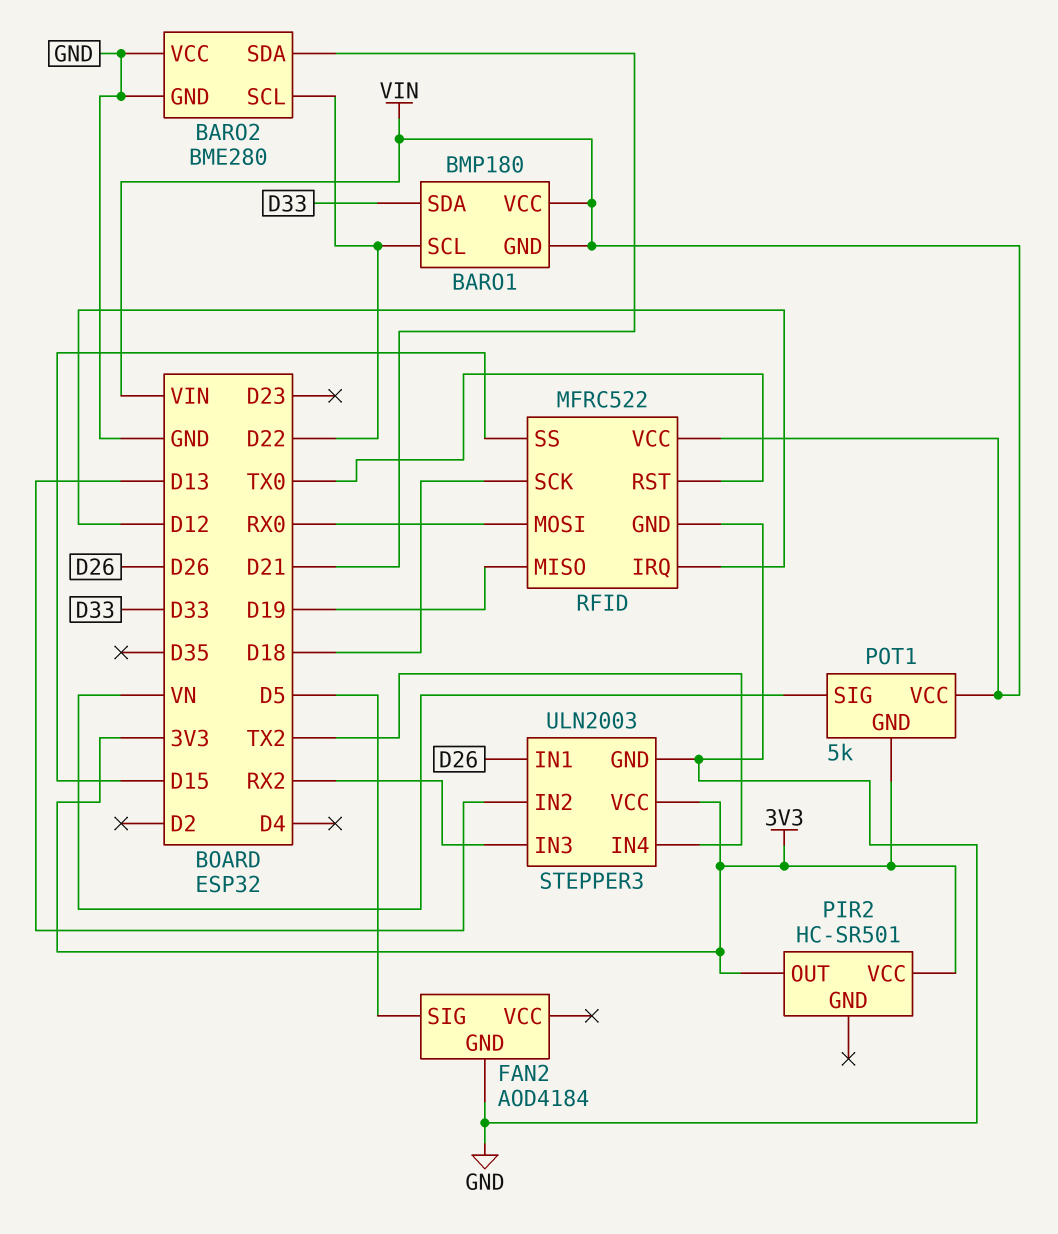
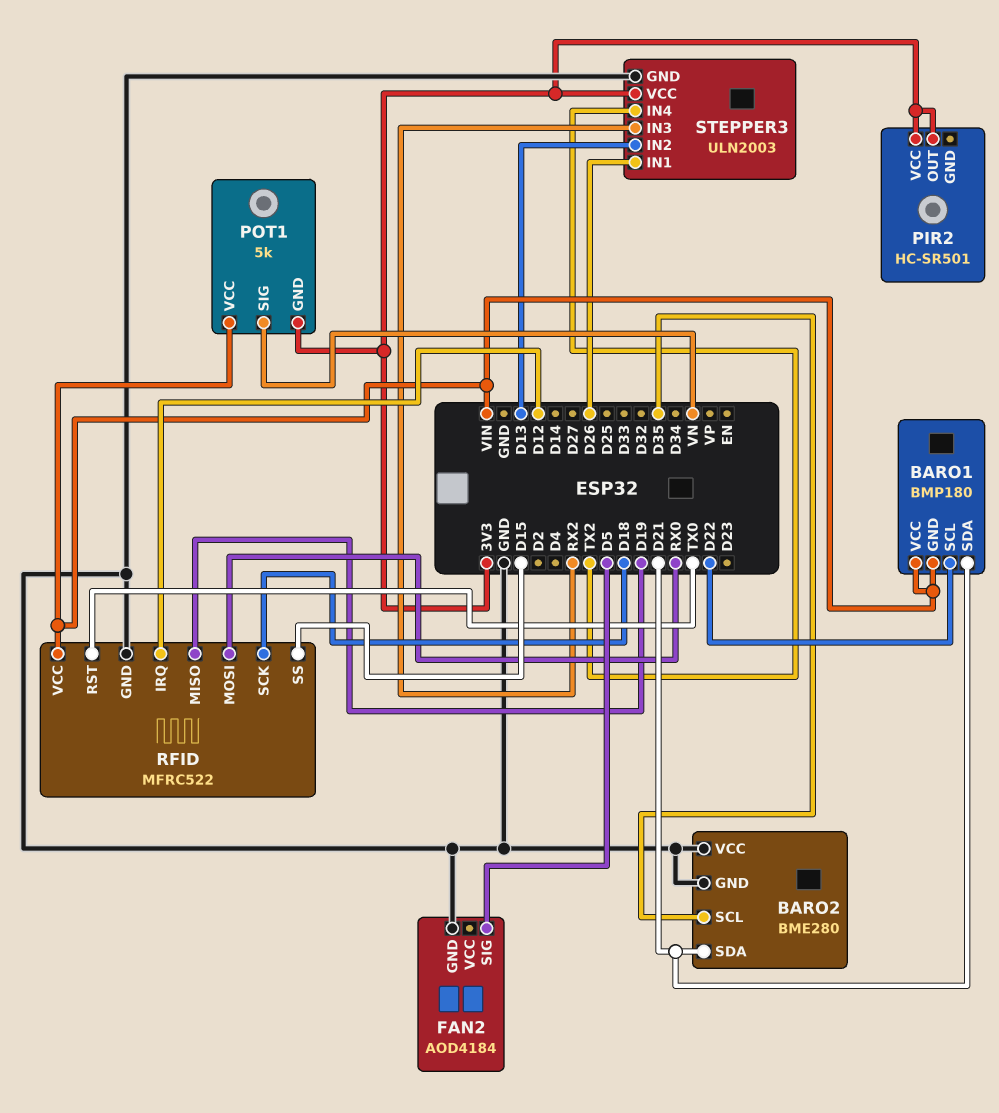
BARO1 pin SDA: D33 -> D21
BARO2 pin SCL: D22 -> D35

